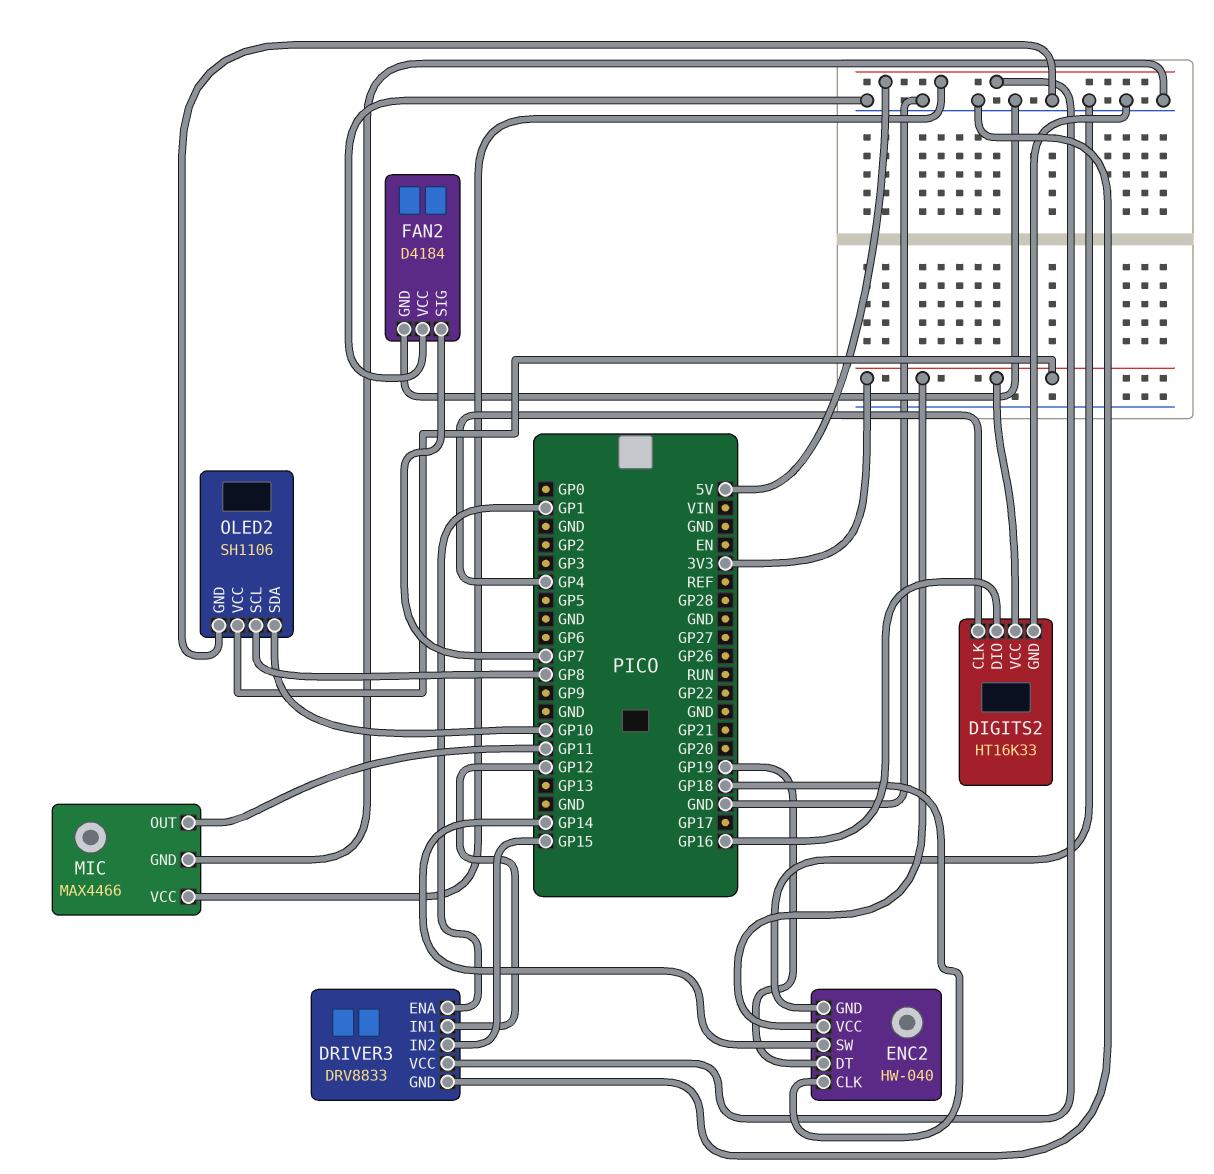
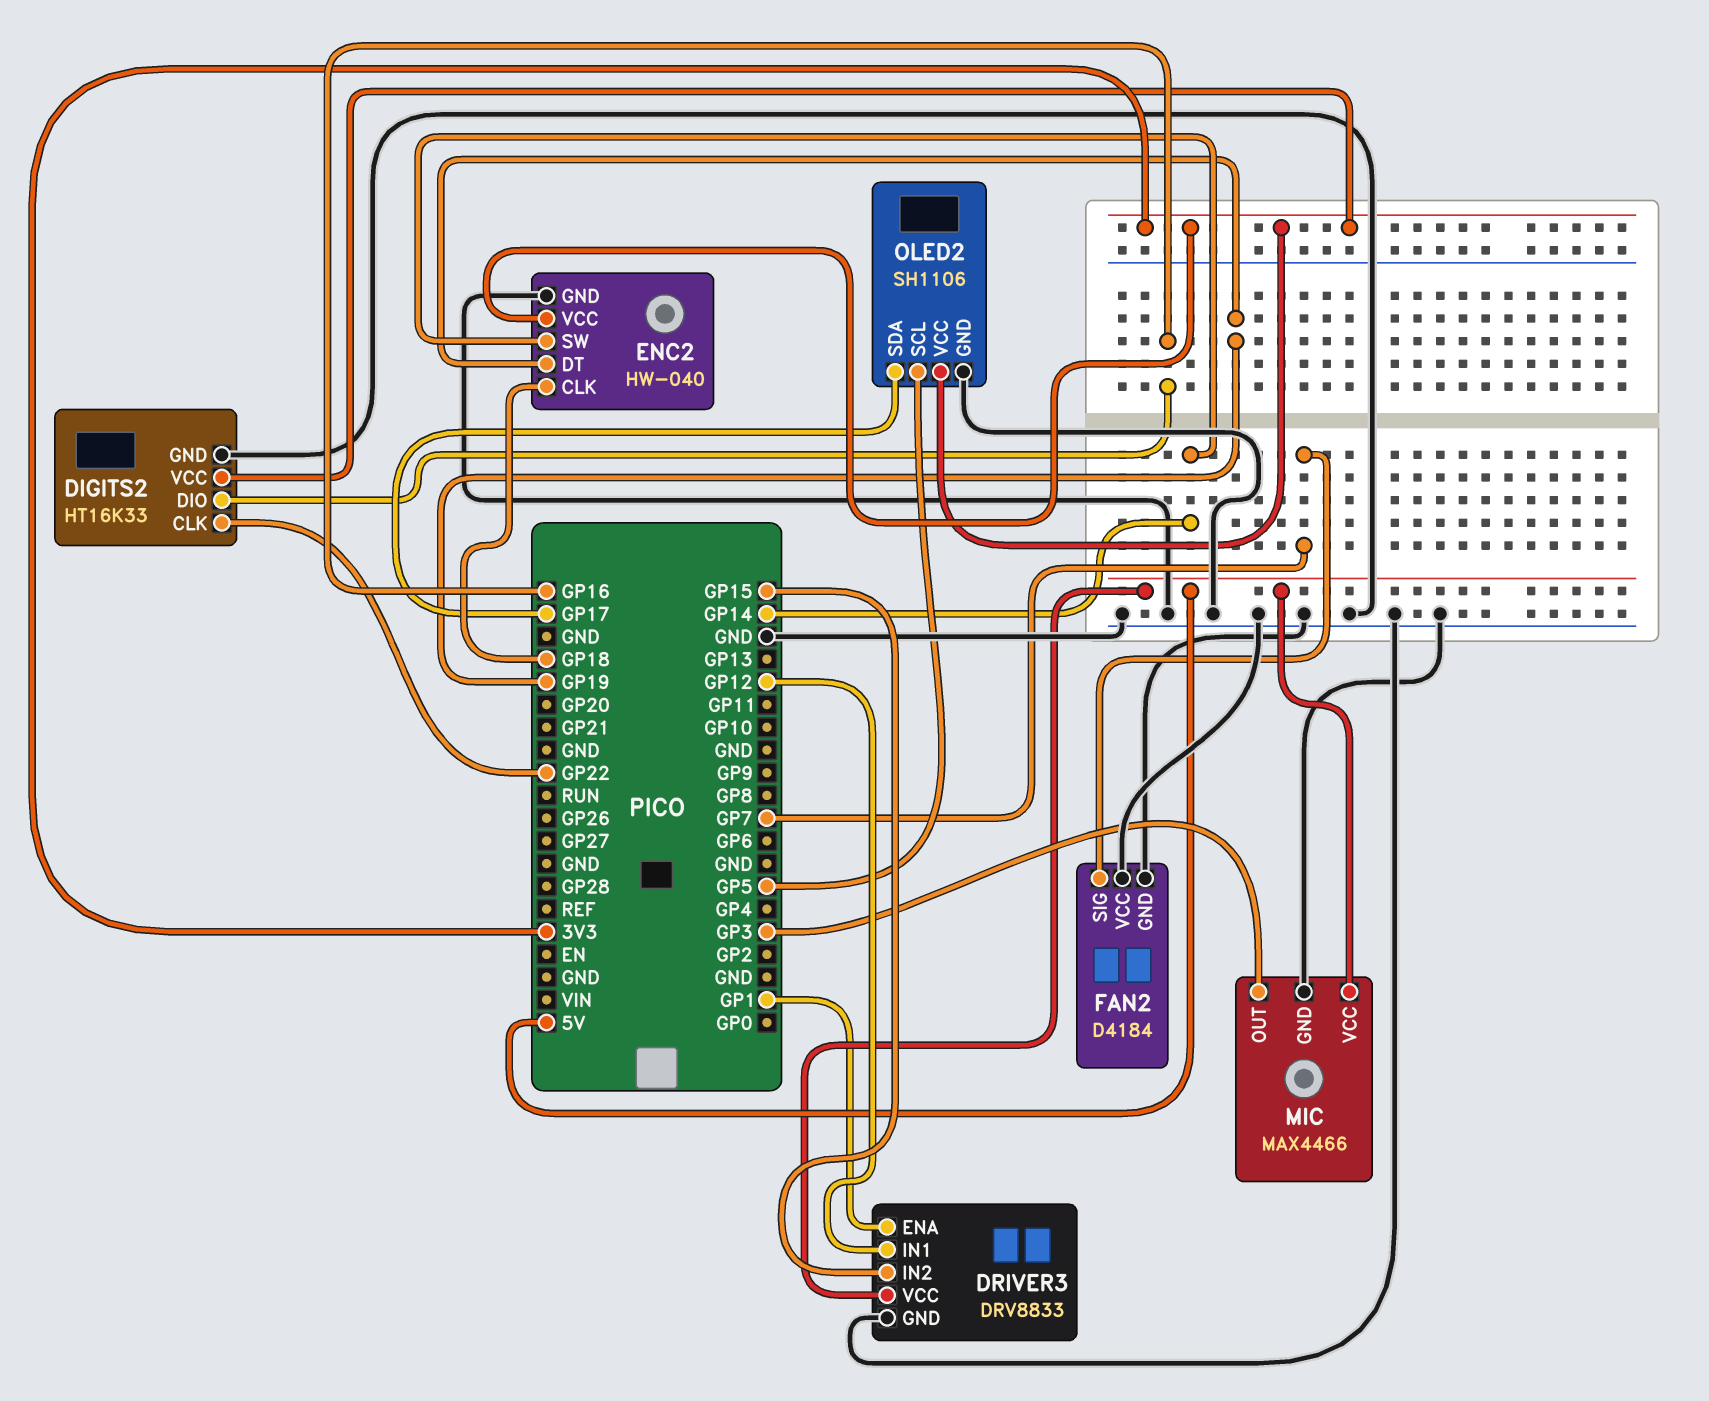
DIGITS2 pin CLK: GP4 -> GP22
MIC pin OUT: GP11 -> GP3
OLED2 pin SCL: GP8 -> GP5
OLED2 pin SDA: GP10 -> GP17

